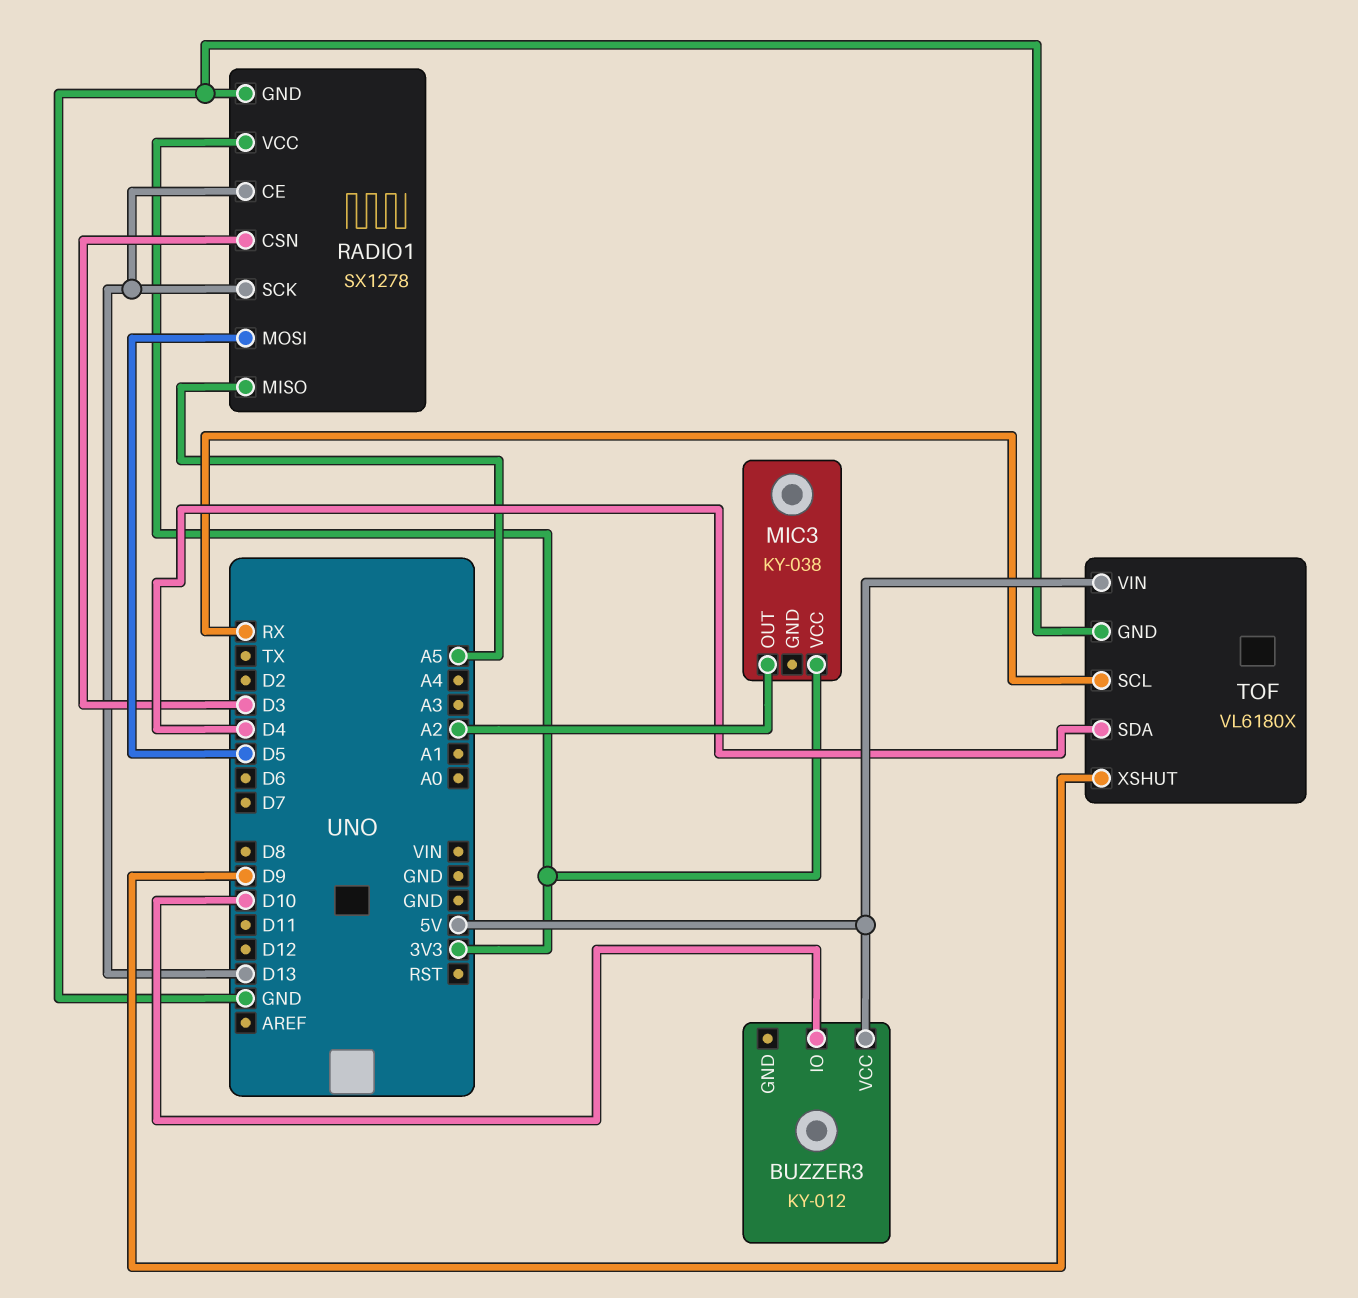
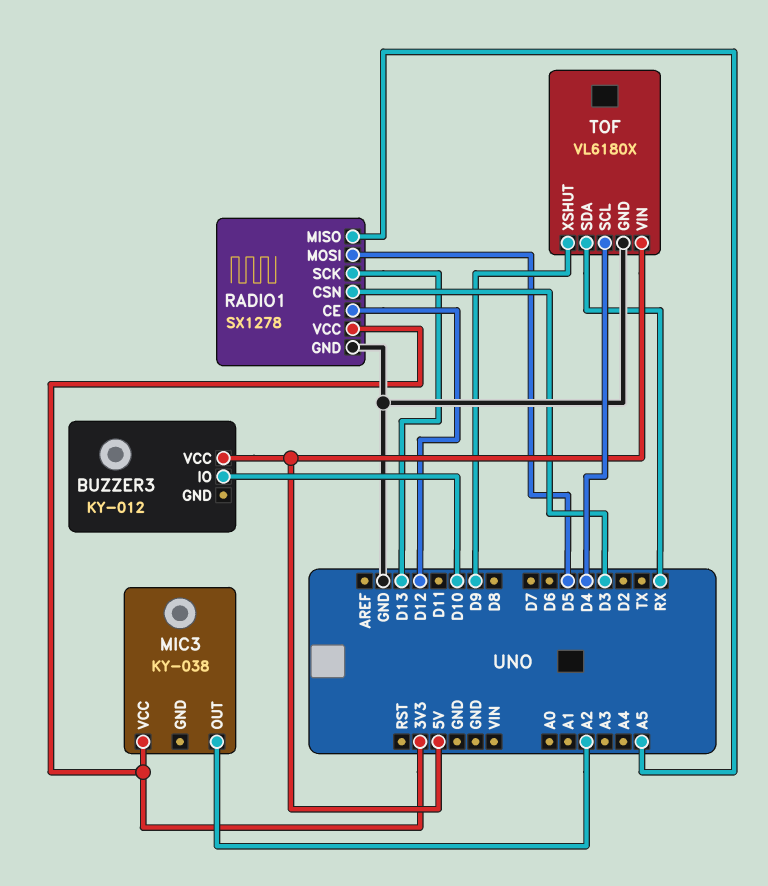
RADIO1 pin CE: D13 -> D12
TOF pin SCL: RX -> D4
TOF pin SDA: D4 -> RX

